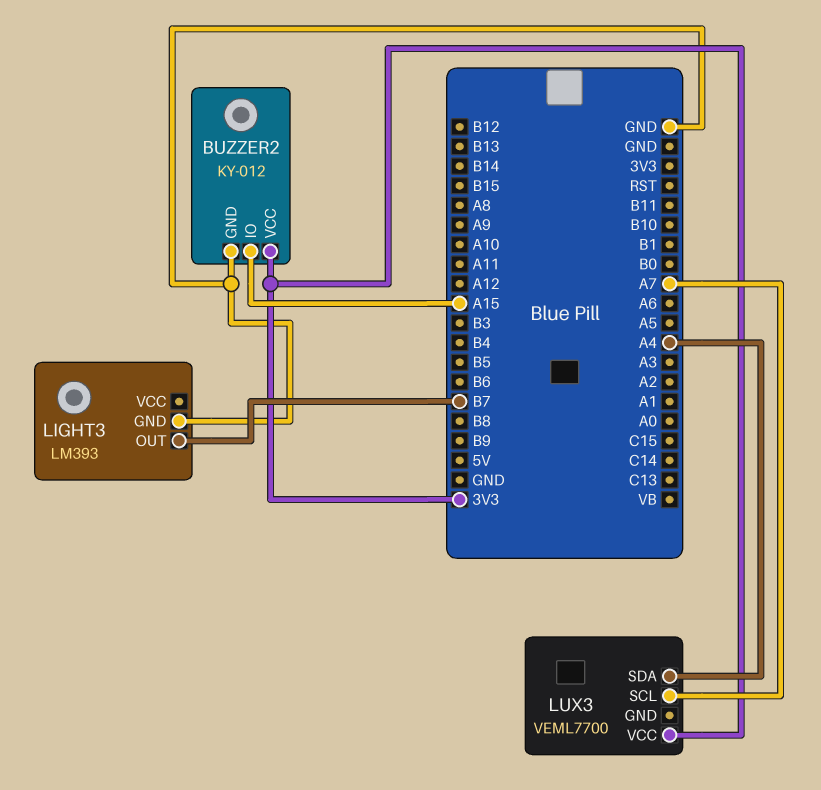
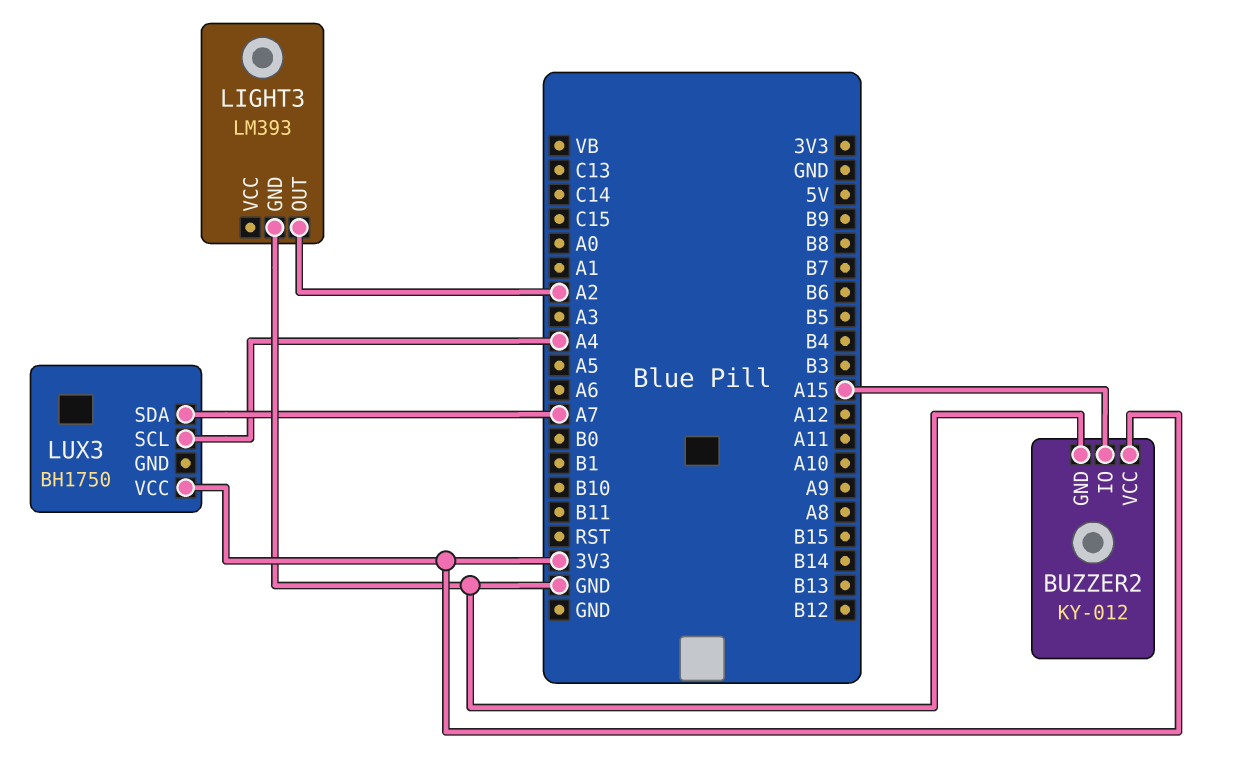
LIGHT3 pin OUT: B7 -> A2
LUX3: VEML7700 -> BH1750
LUX3 pin SCL: A7 -> A4
LUX3 pin SDA: A4 -> A7

